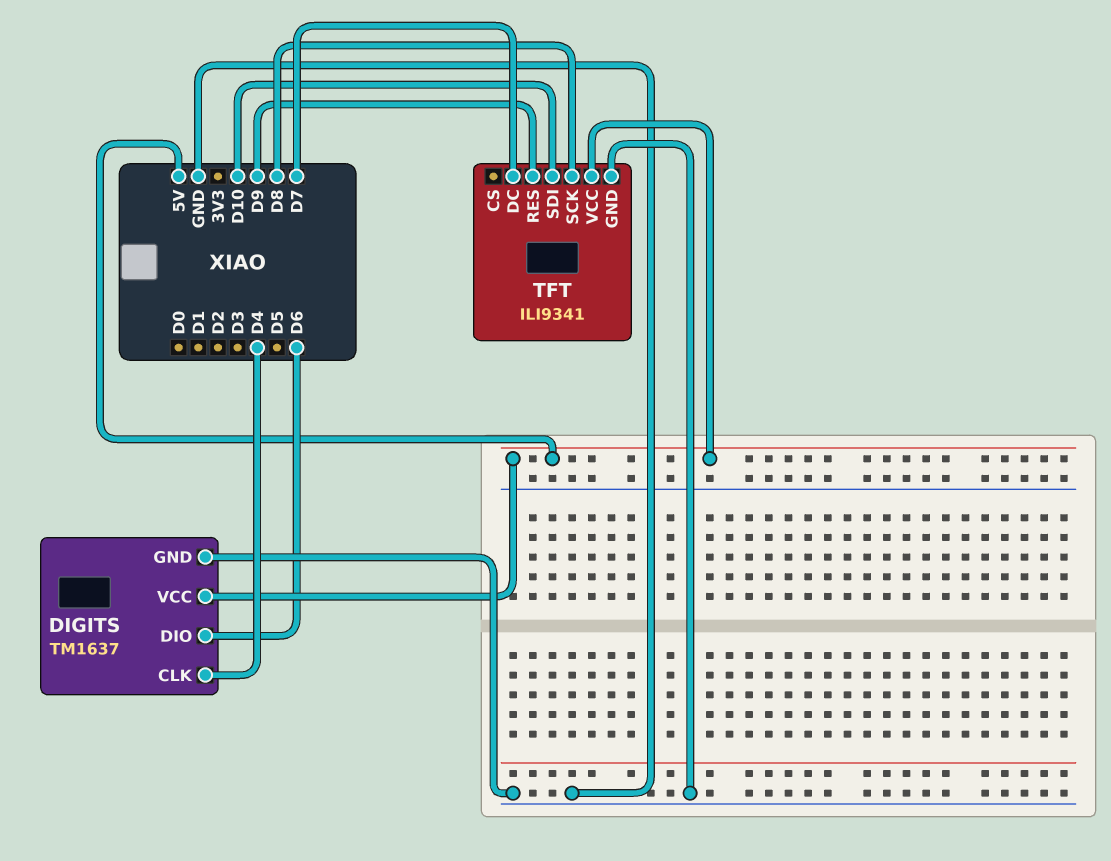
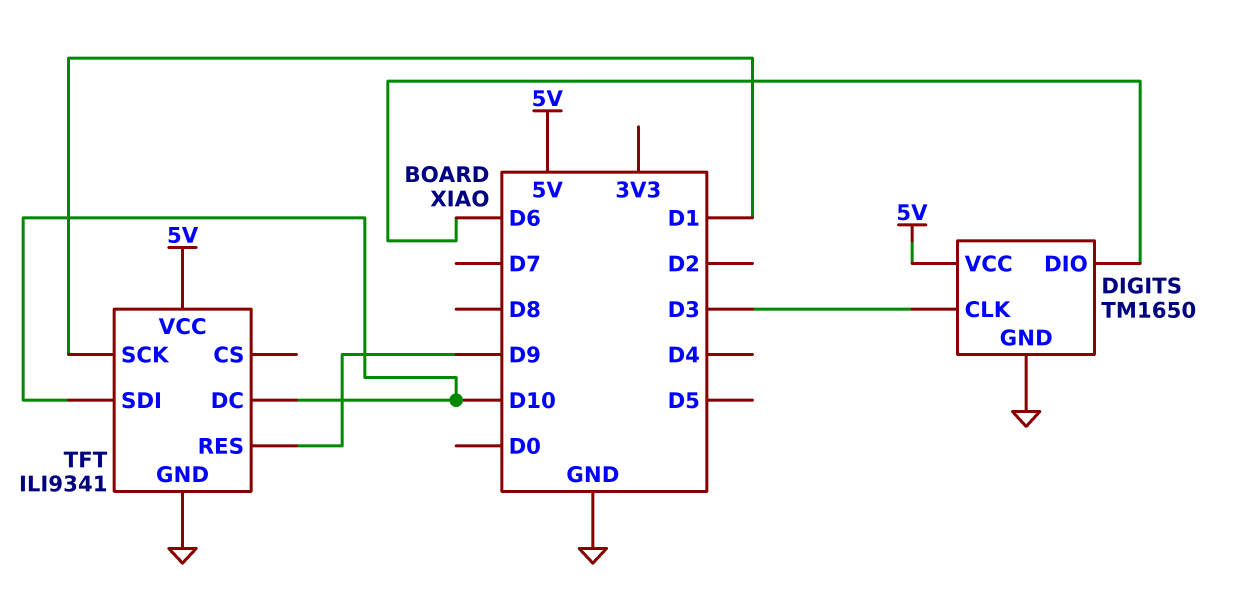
DIGITS: TM1637 -> TM1650
DIGITS pin CLK: D4 -> D3
TFT pin DC: D7 -> D10
TFT pin SCK: D8 -> D1

